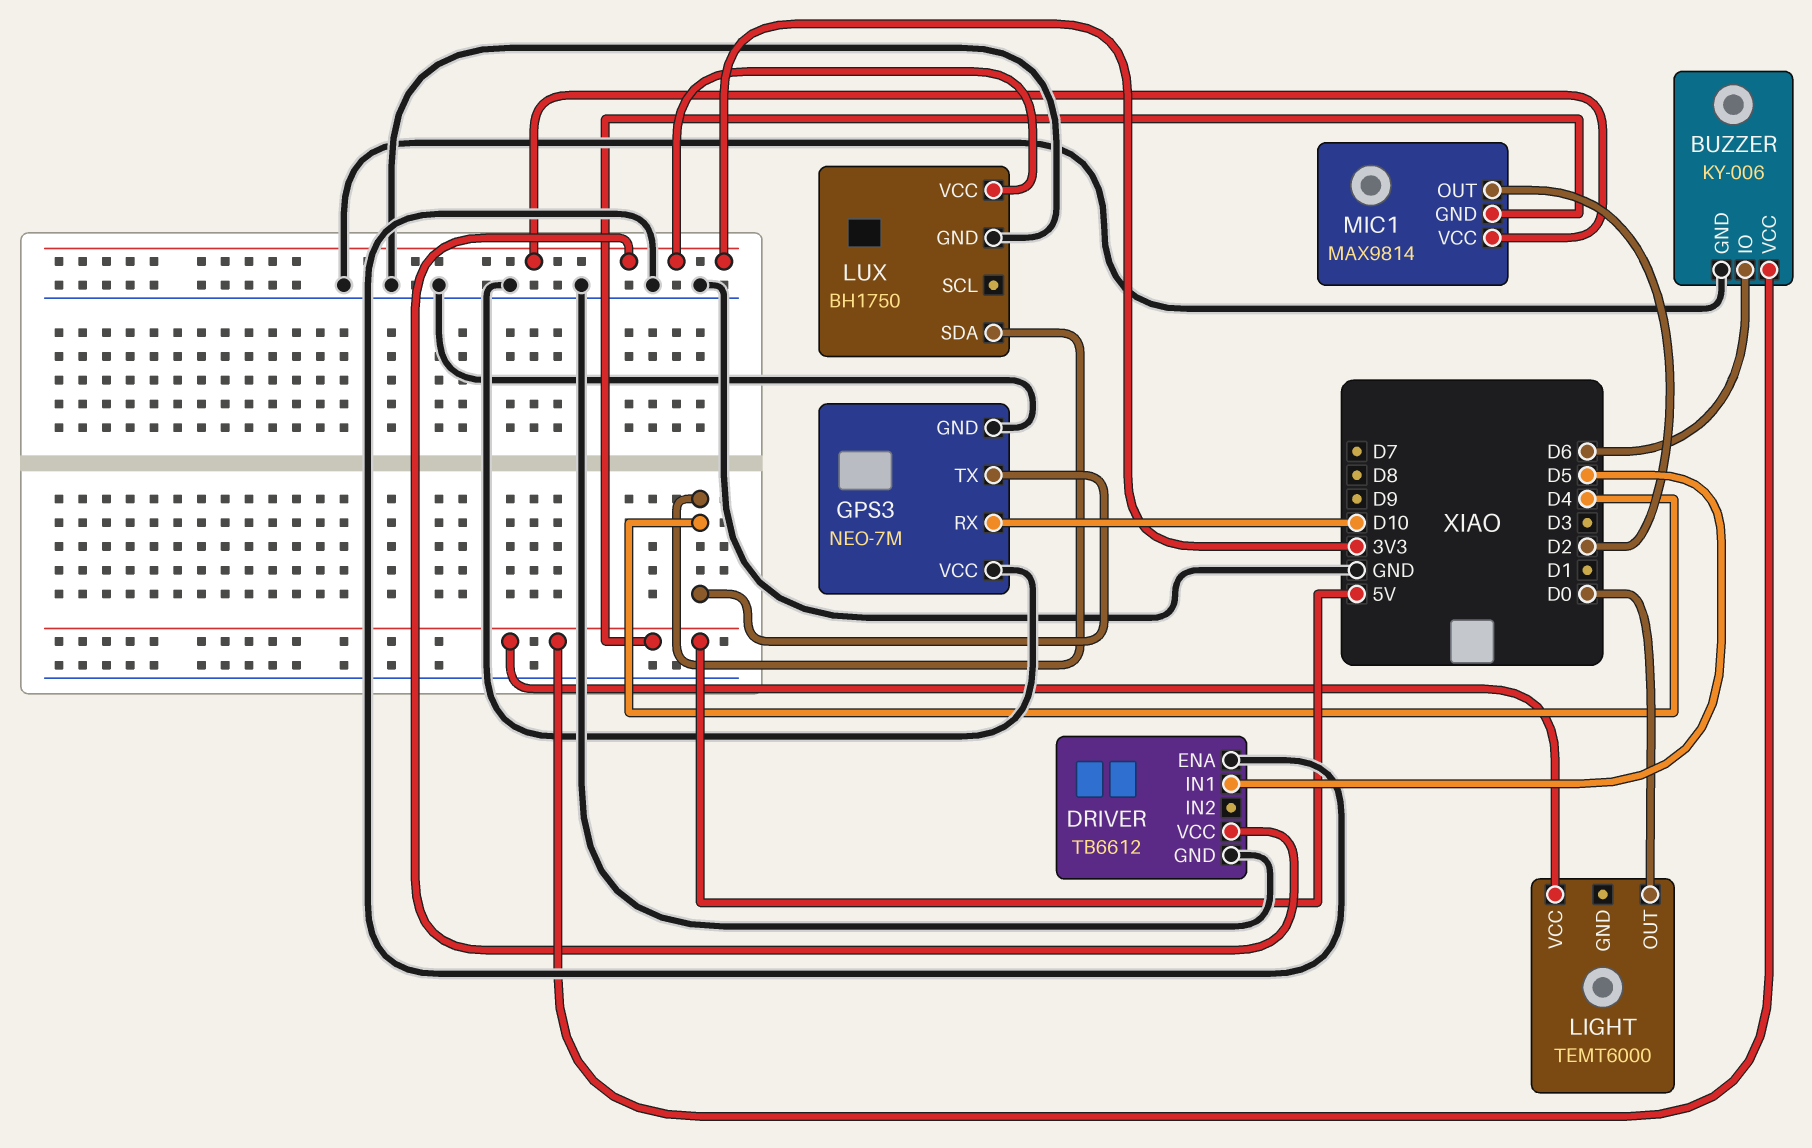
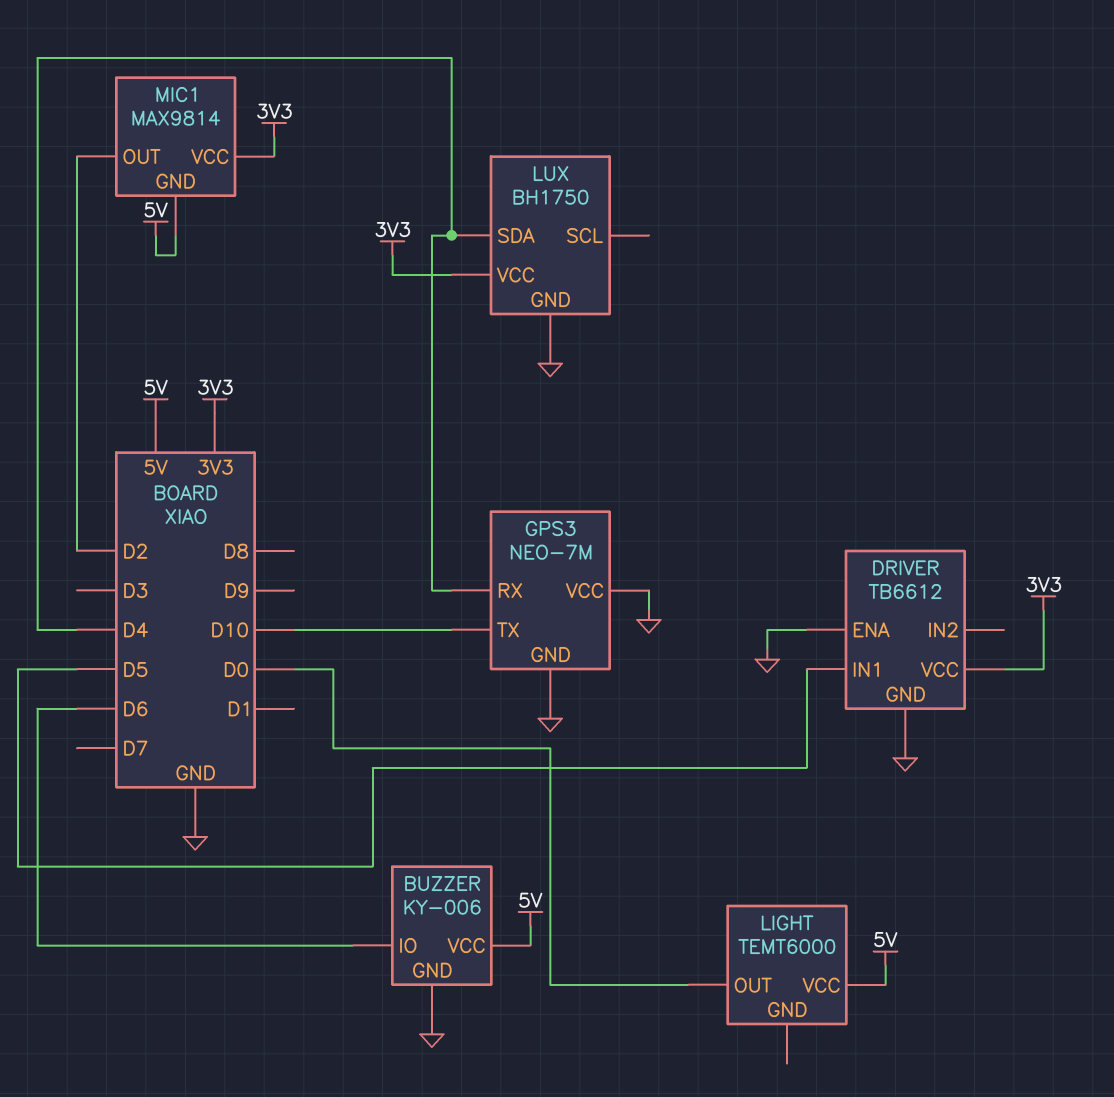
GPS3 pin RX: D10 -> D4
GPS3 pin TX: D4 -> D10

